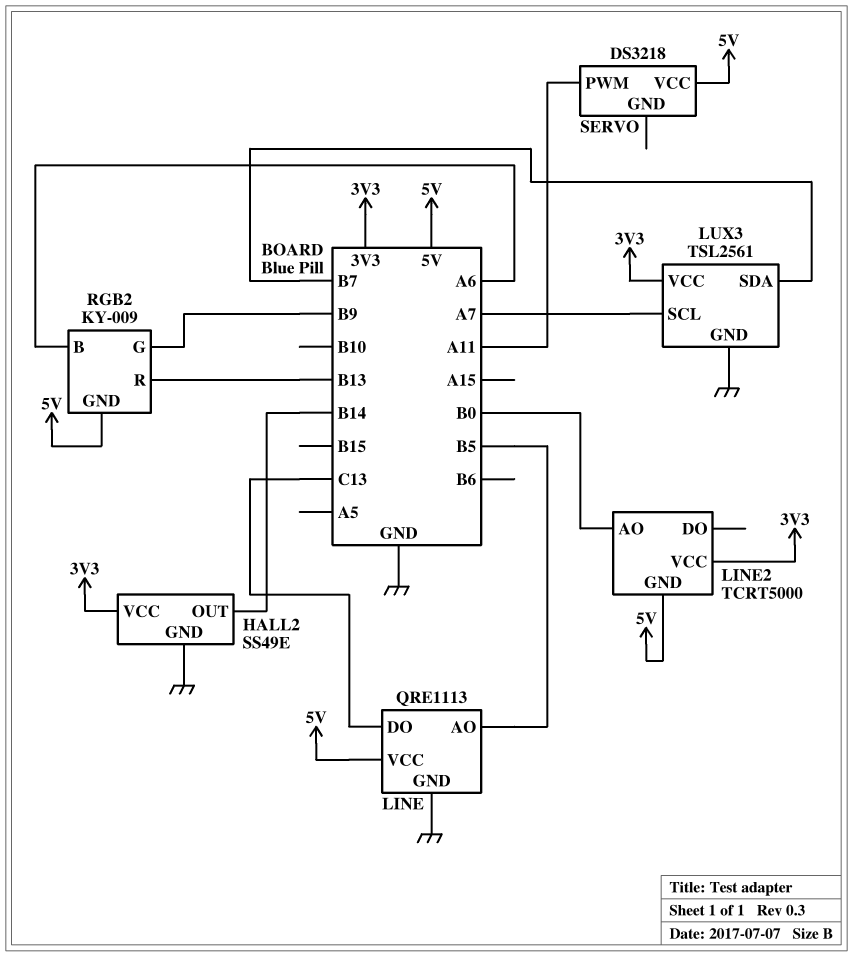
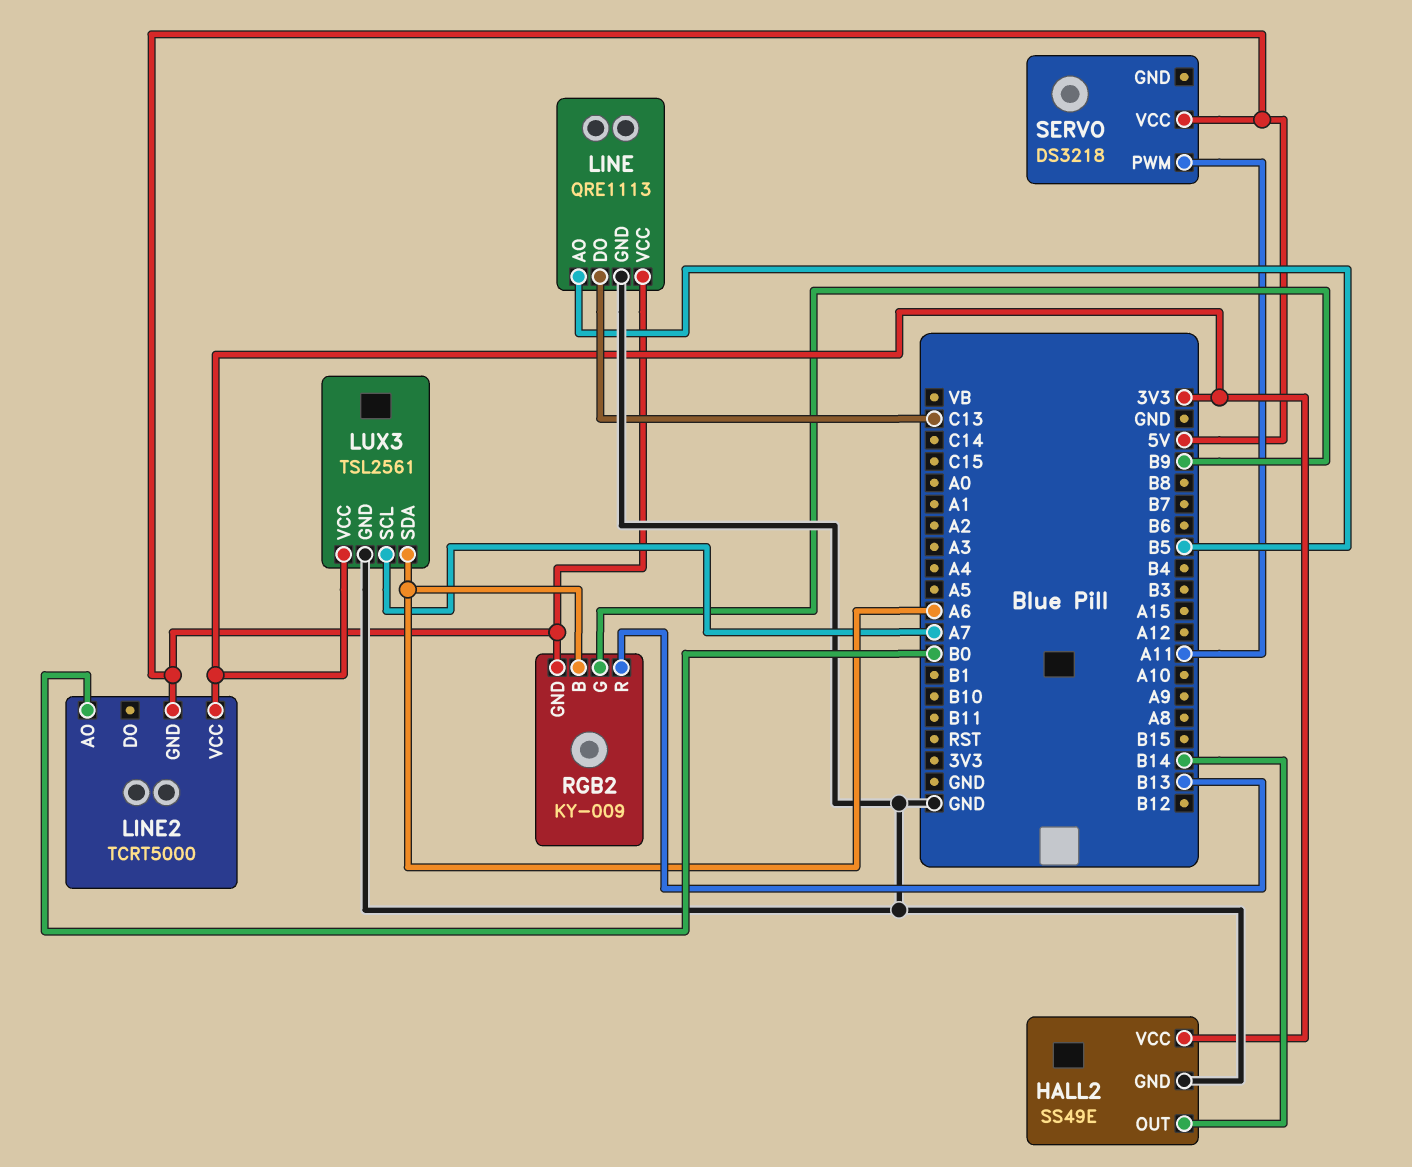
LUX3 pin SDA: B7 -> A6

